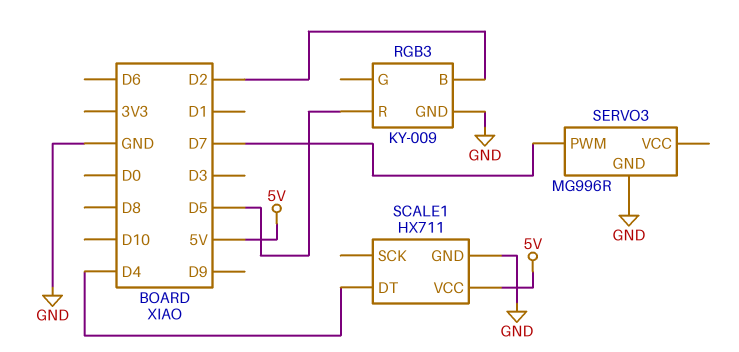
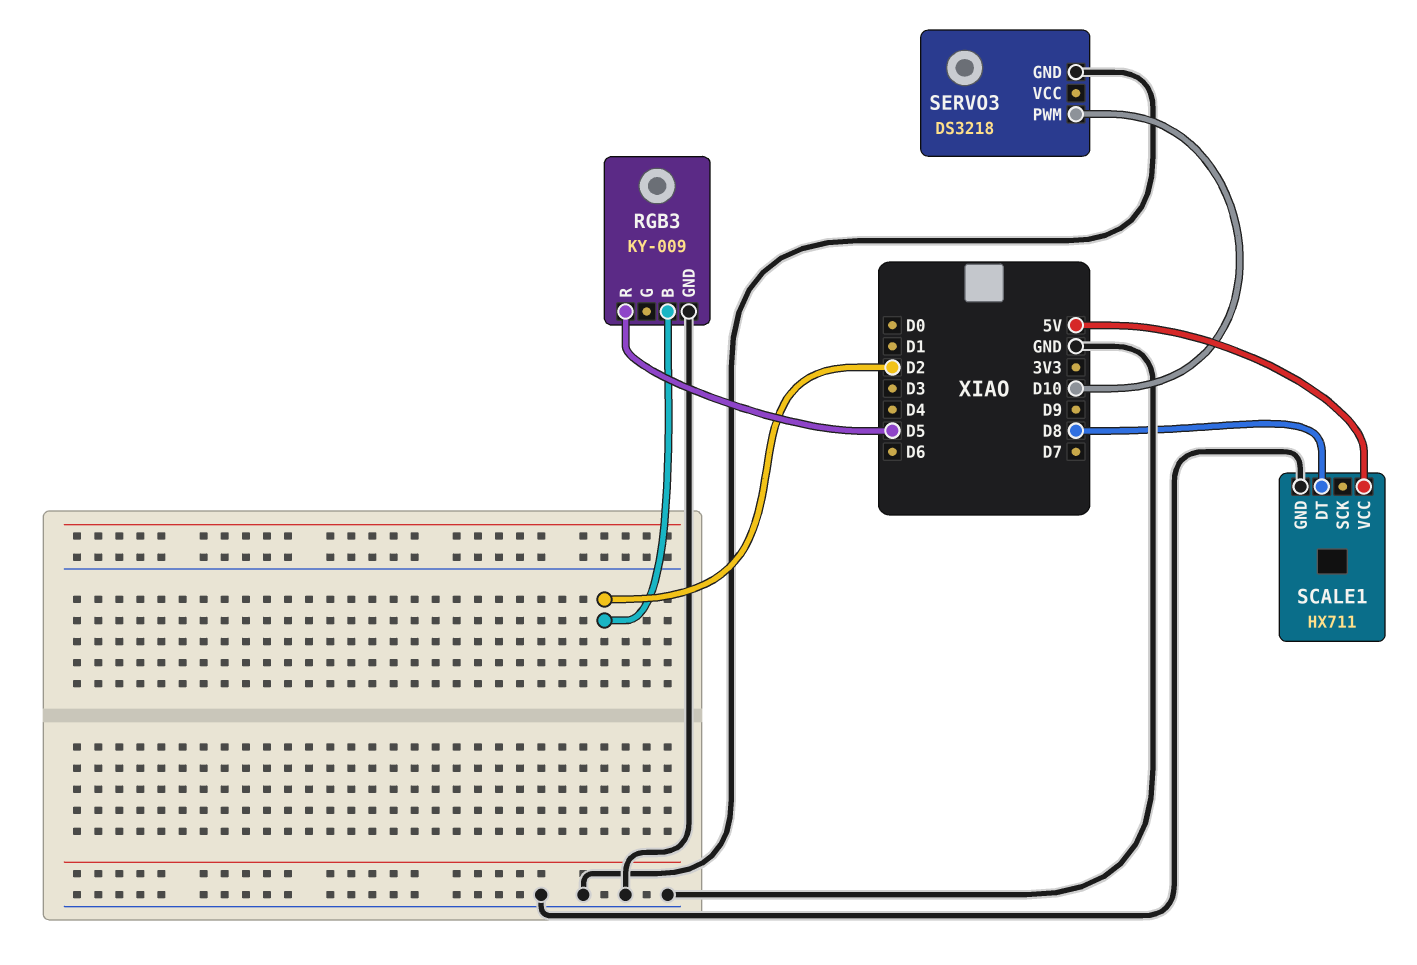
SCALE1 pin DT: D4 -> D8
SERVO3: MG996R -> DS3218
SERVO3 pin PWM: D7 -> D10

